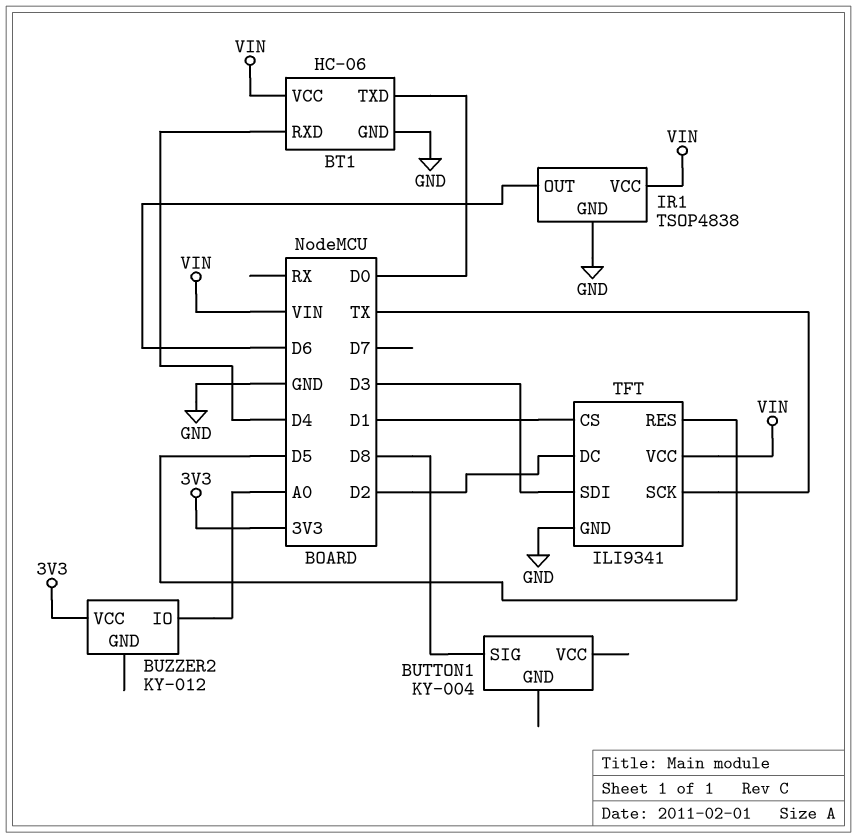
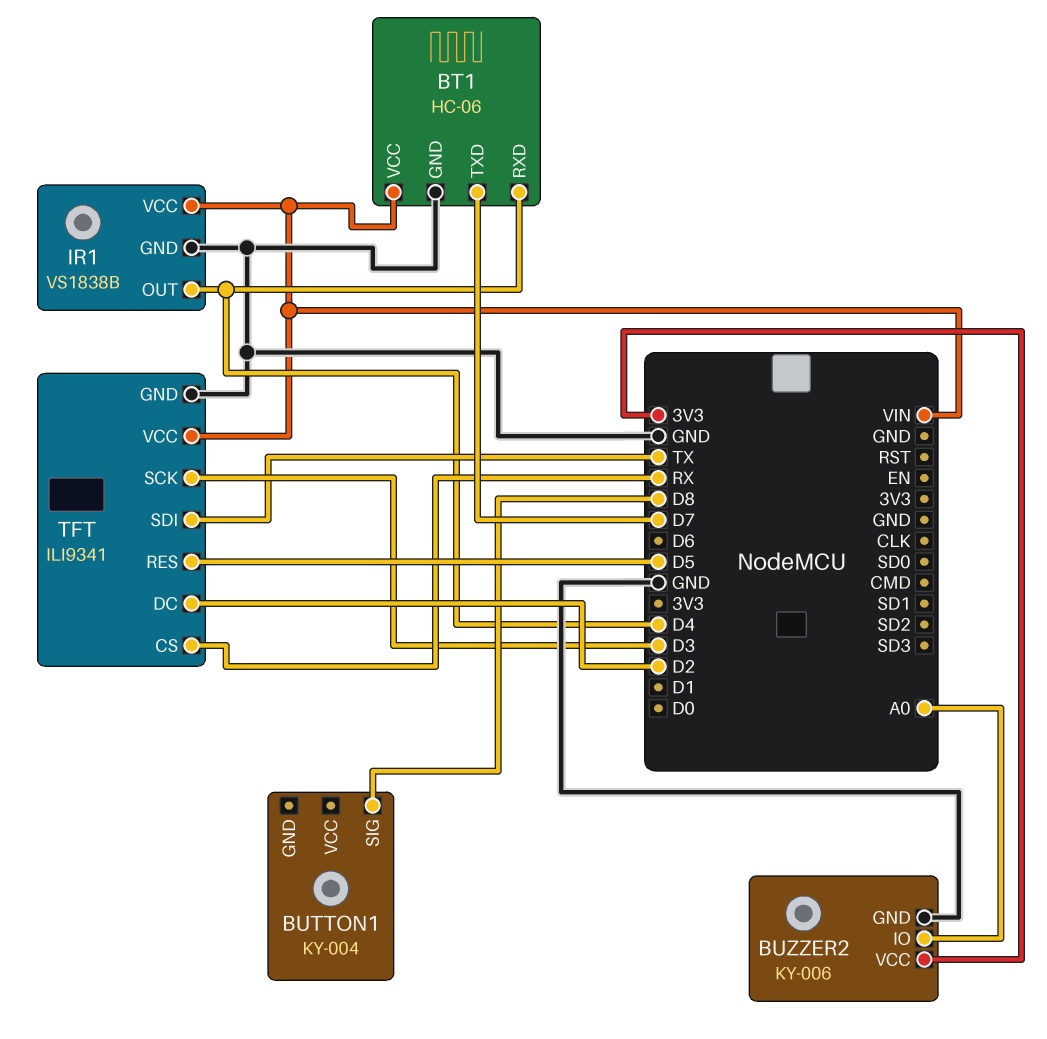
BT1 pin TXD: D0 -> D7
BUZZER2: KY-012 -> KY-006
BUZZER2 pin GND: none -> GND
IR1: TSOP4838 -> VS1838B
IR1 pin OUT: D6 -> D4
TFT pin CS: D1 -> RX
TFT pin SCK: TX -> D3
TFT pin SDI: D3 -> TX

